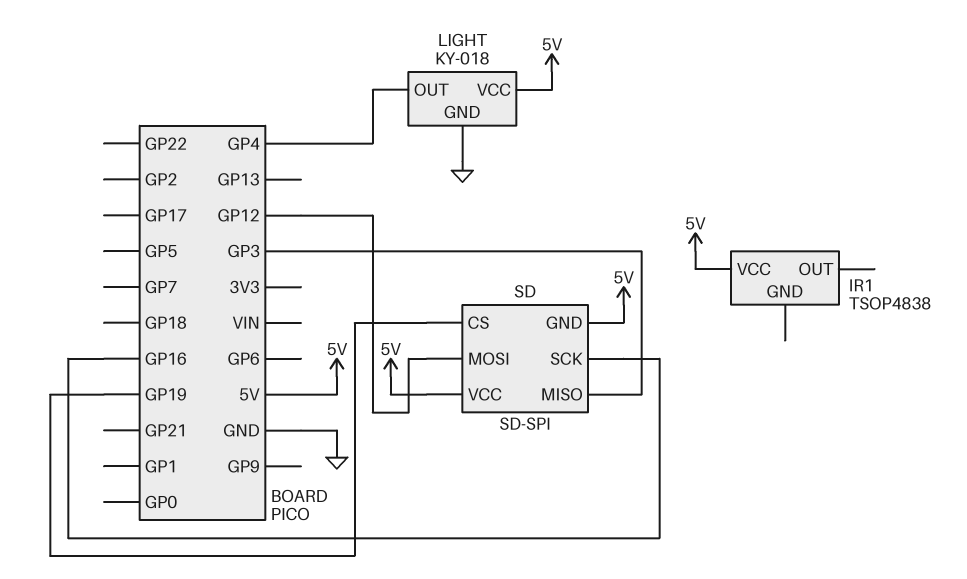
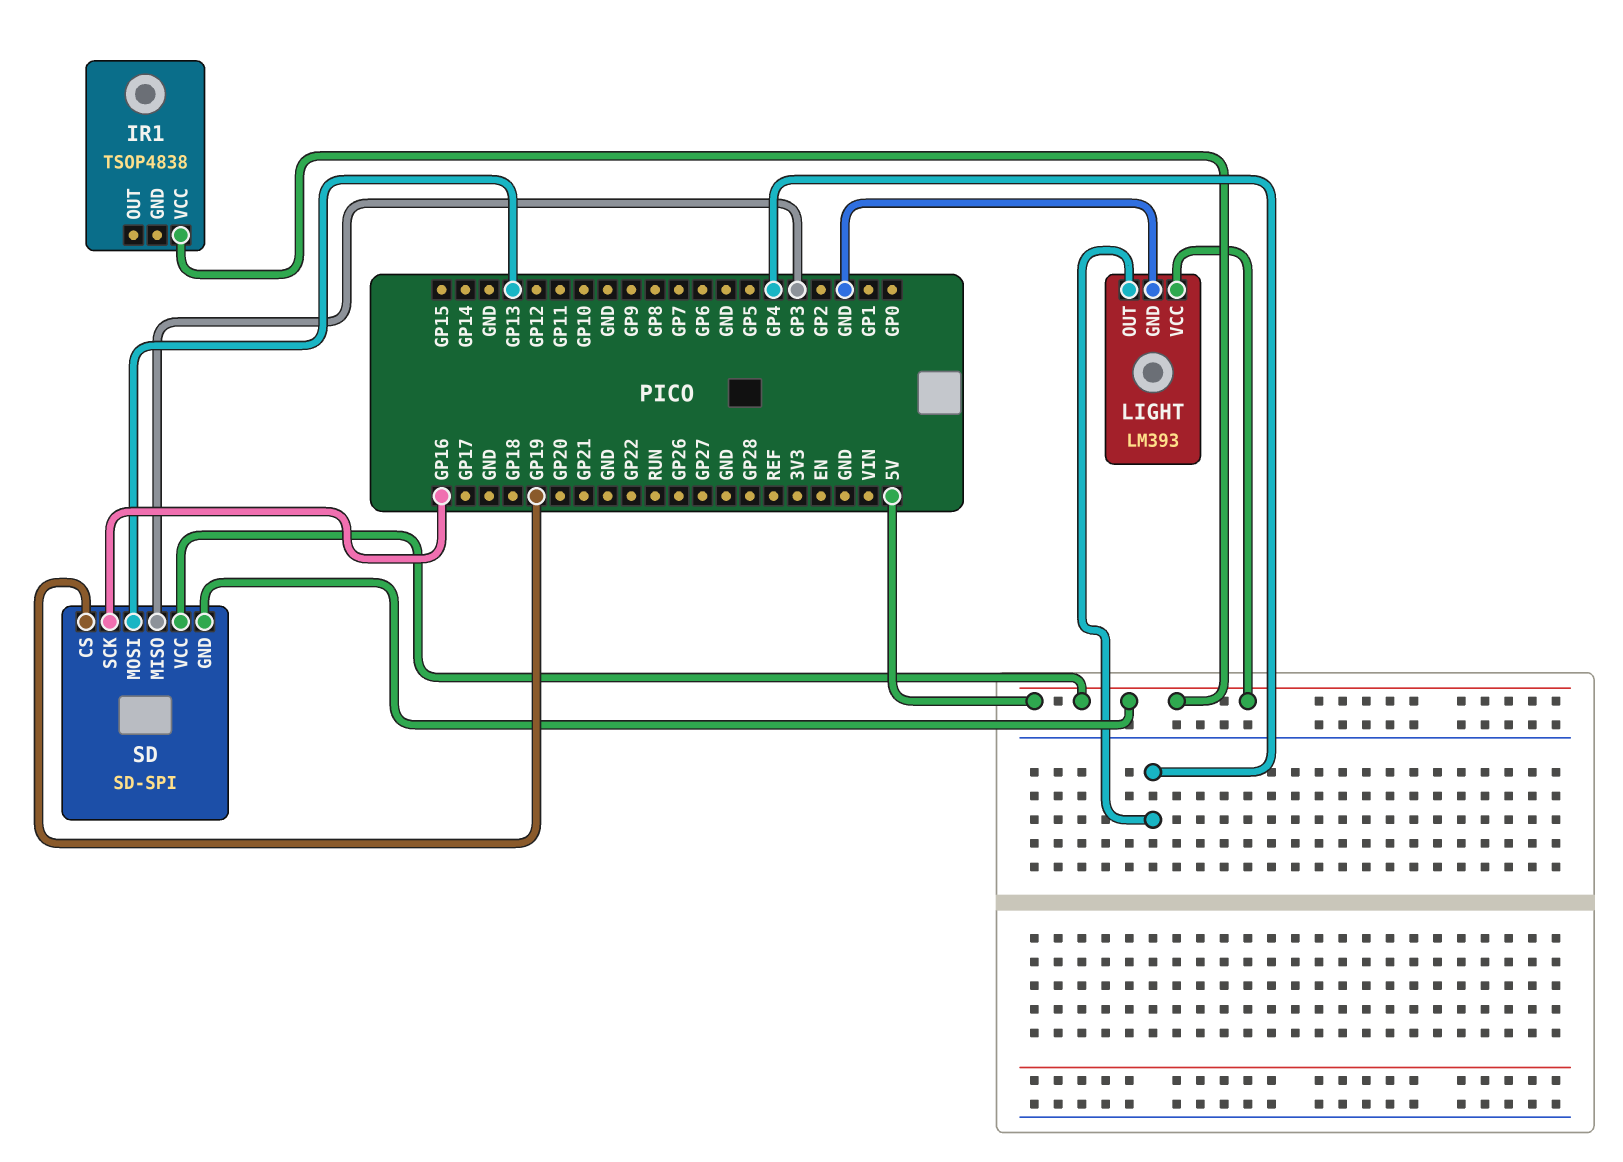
LIGHT: KY-018 -> LM393
SD pin MOSI: GP12 -> GP13

